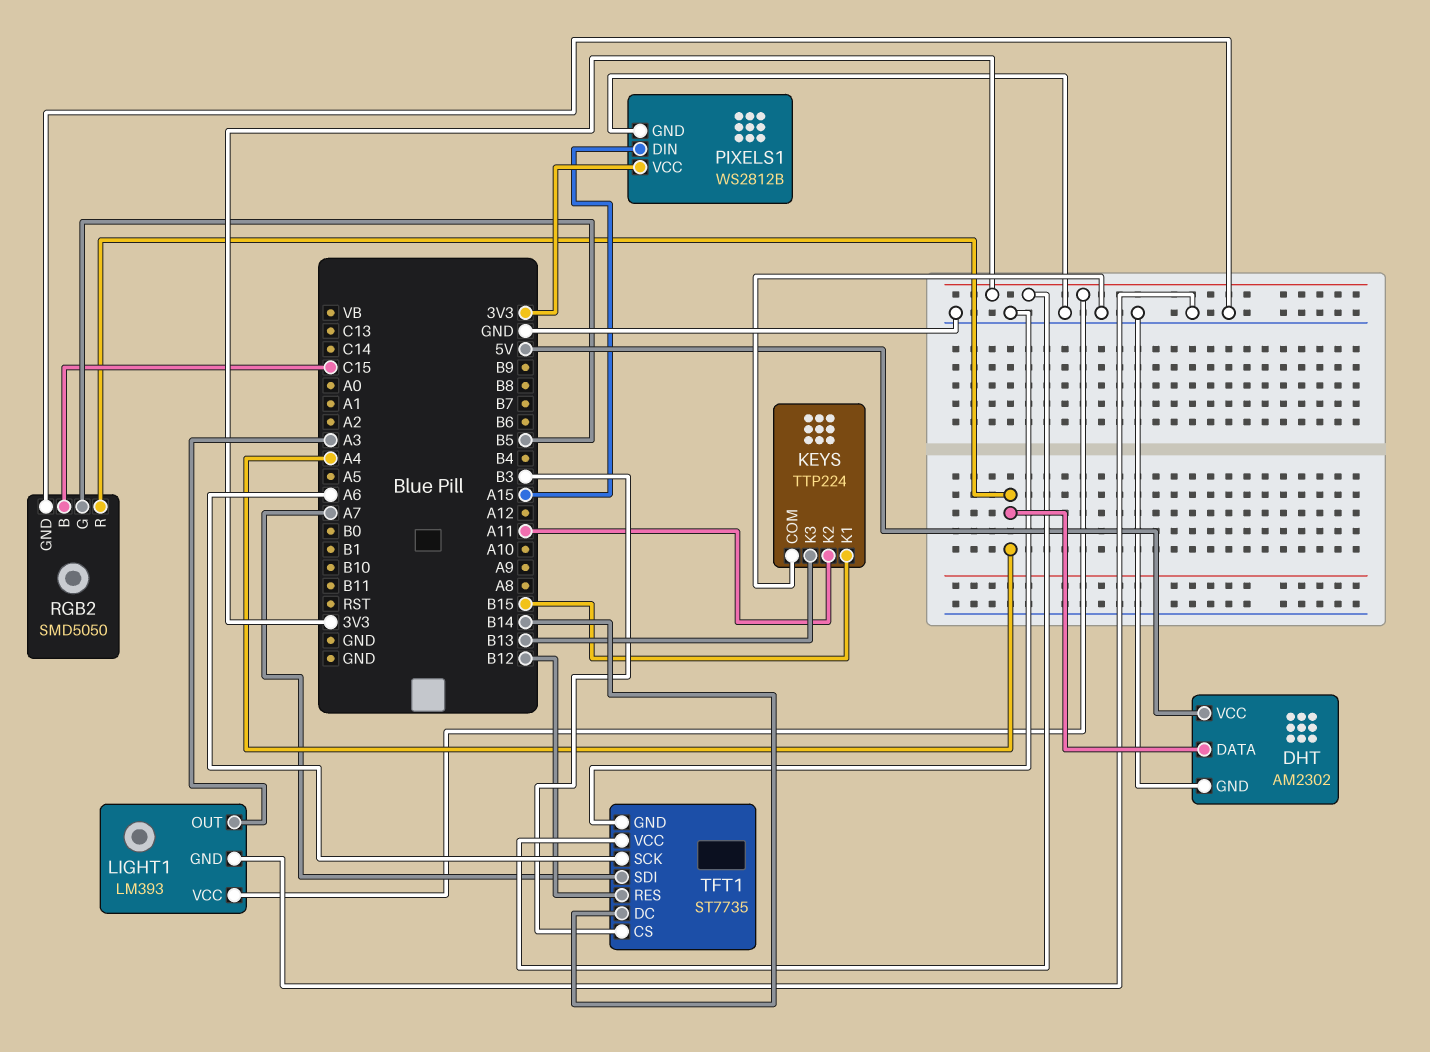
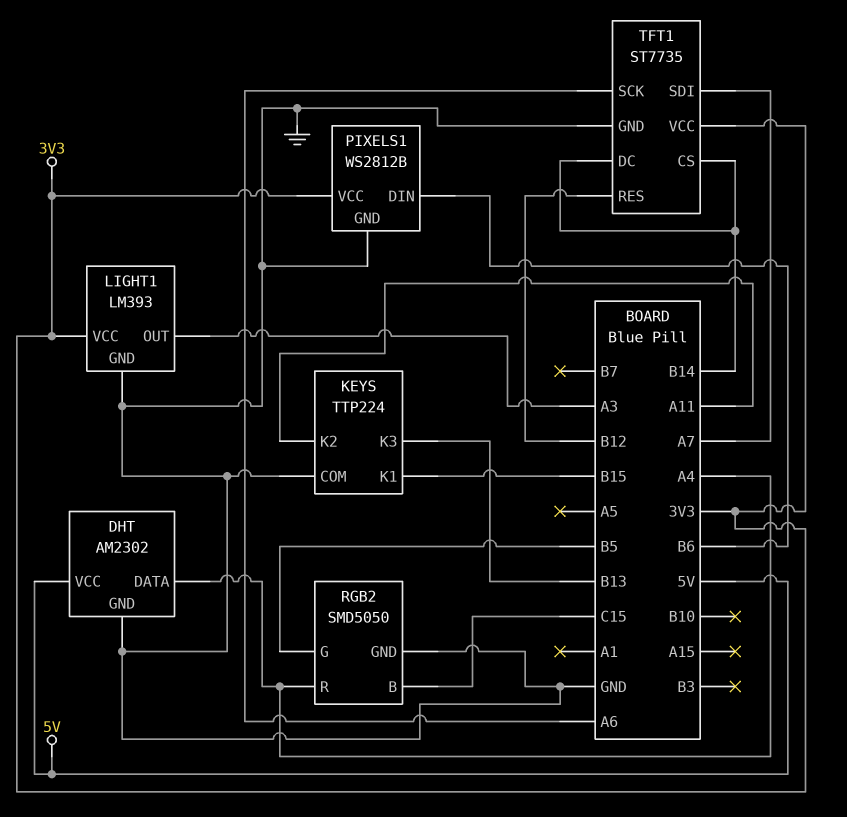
PIXELS1 pin DIN: A15 -> B6
TFT1 pin CS: B3 -> B14

